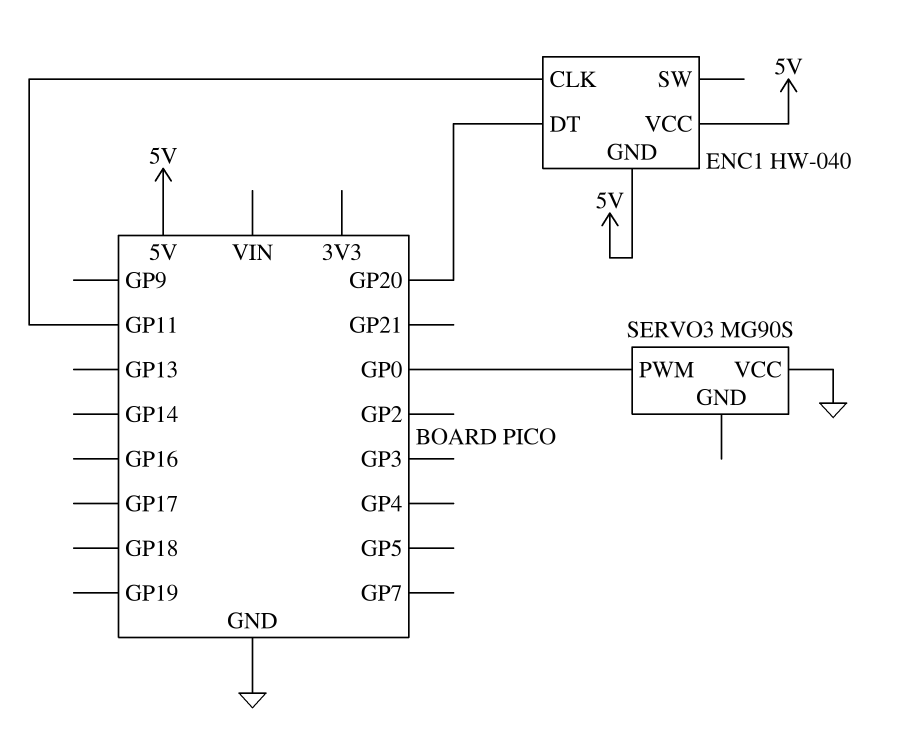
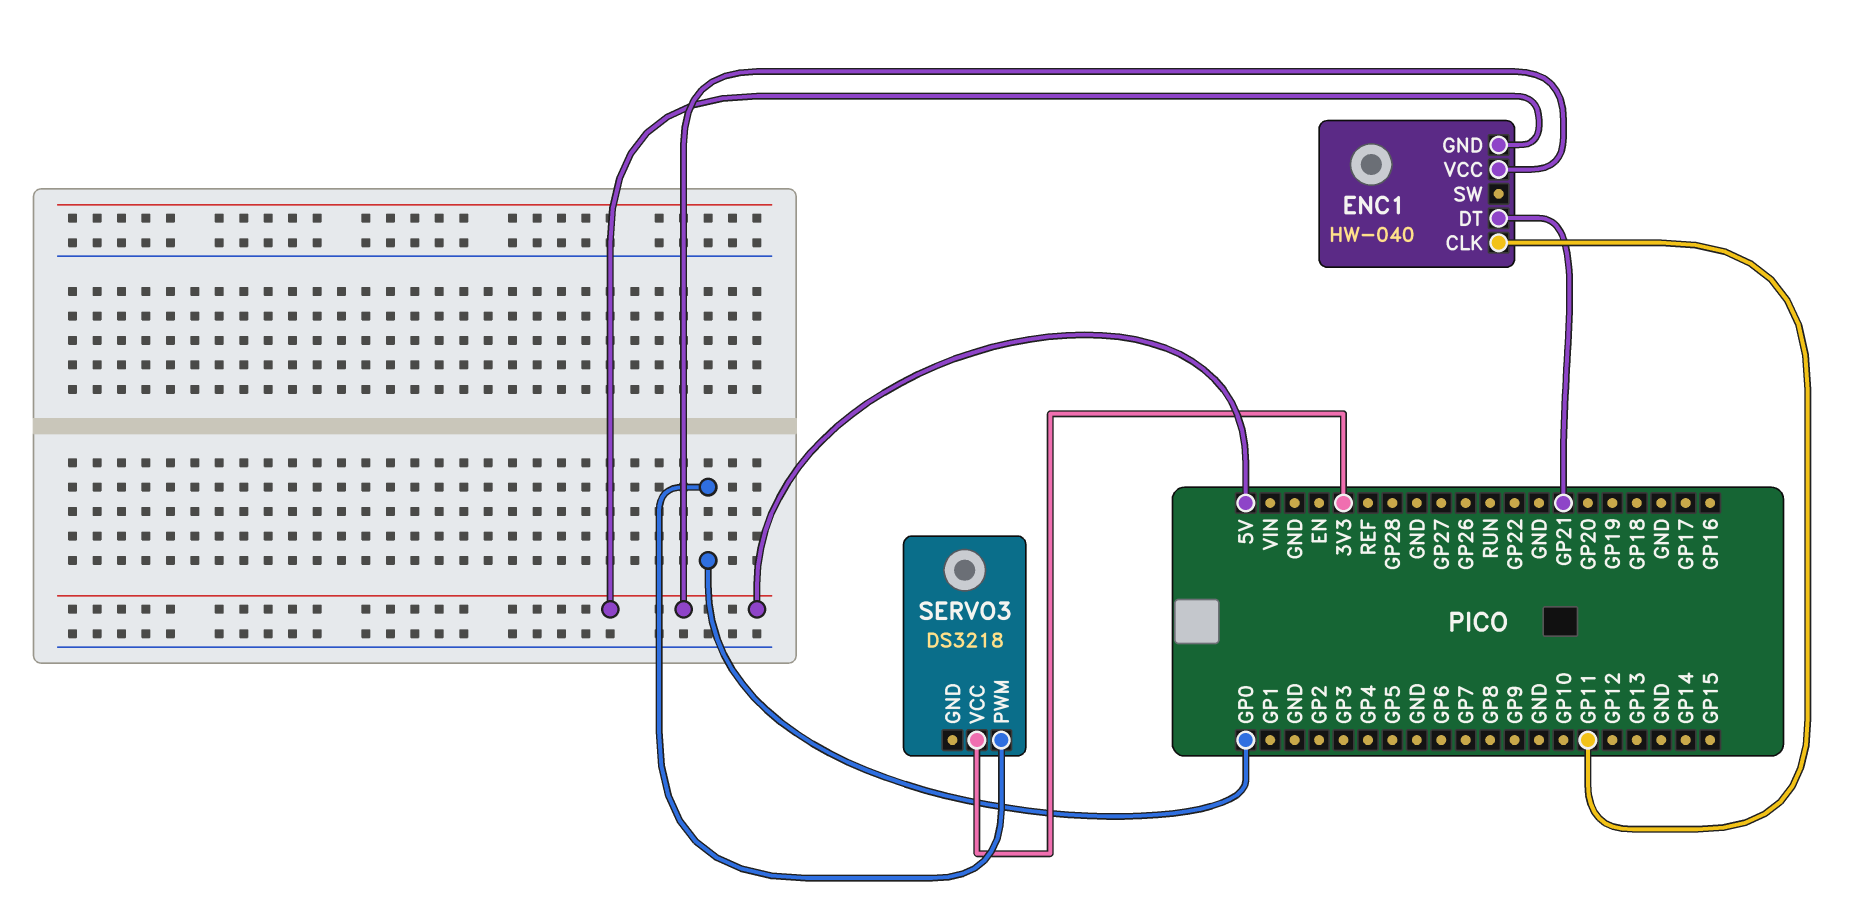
ENC1 pin DT: GP20 -> GP21
SERVO3: MG90S -> DS3218
SERVO3 pin VCC: GND -> 3V3

